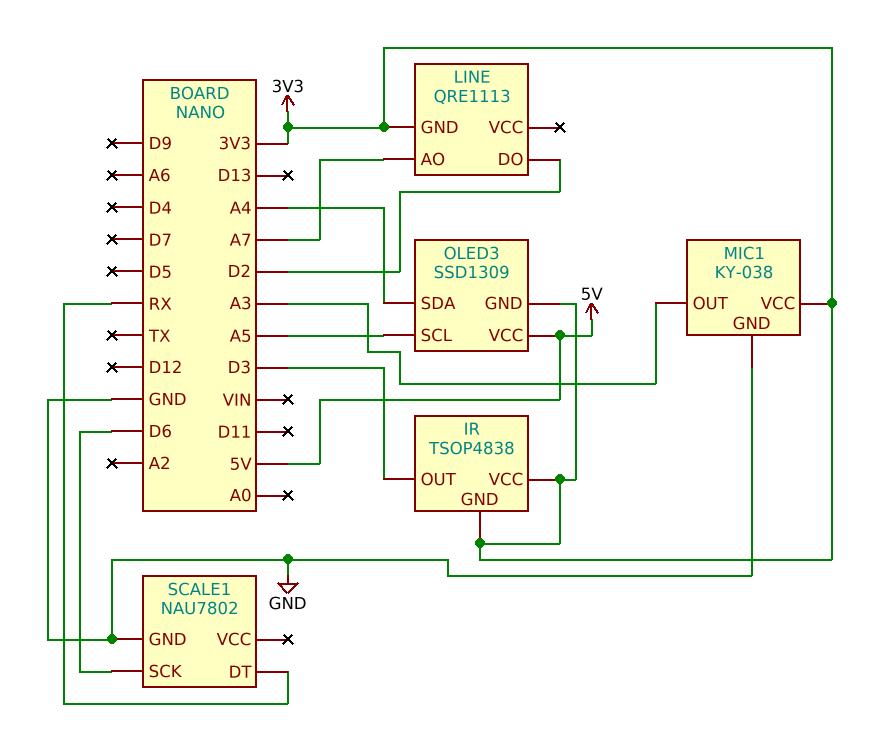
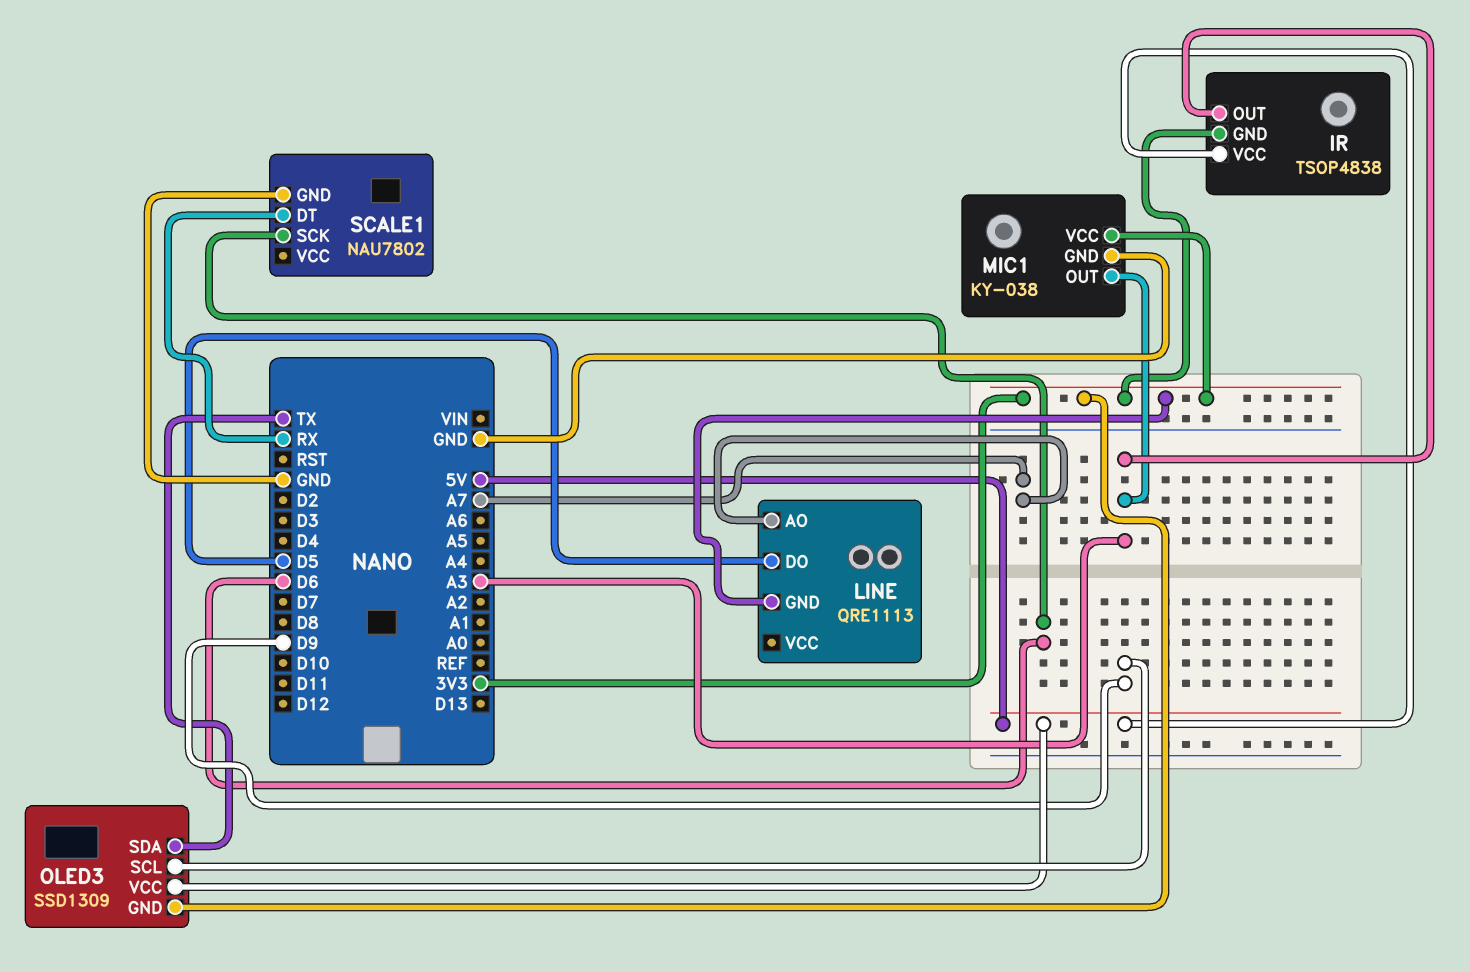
IR pin OUT: D3 -> A3
IR pin VCC: 3V3 -> 5V
LINE pin DO: D2 -> D5
OLED3 pin SCL: A5 -> D9
OLED3 pin SDA: A4 -> TX

